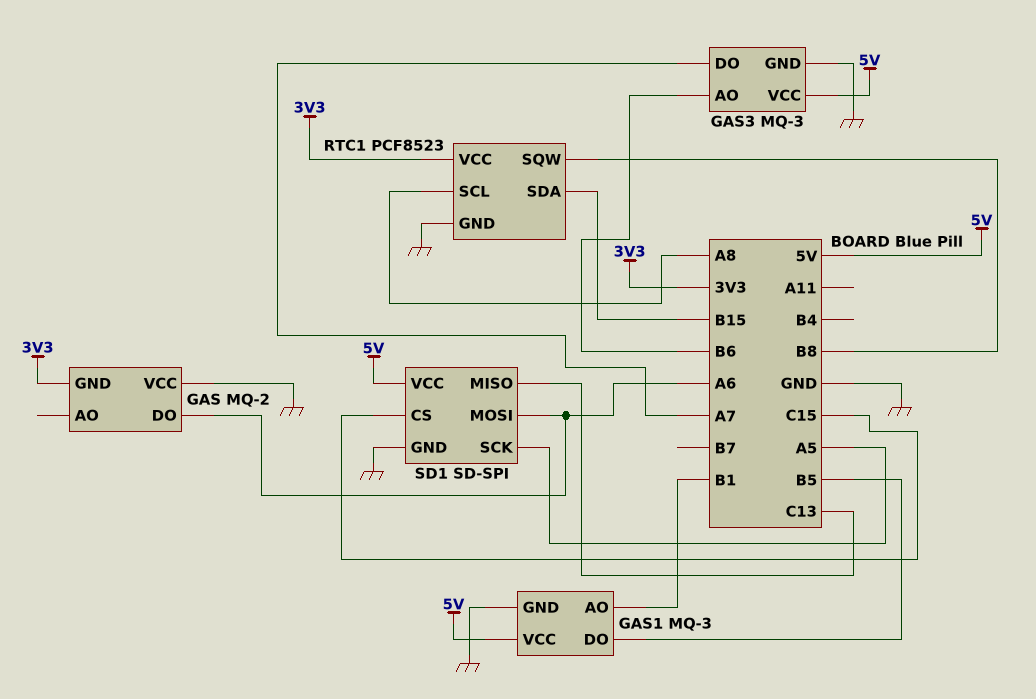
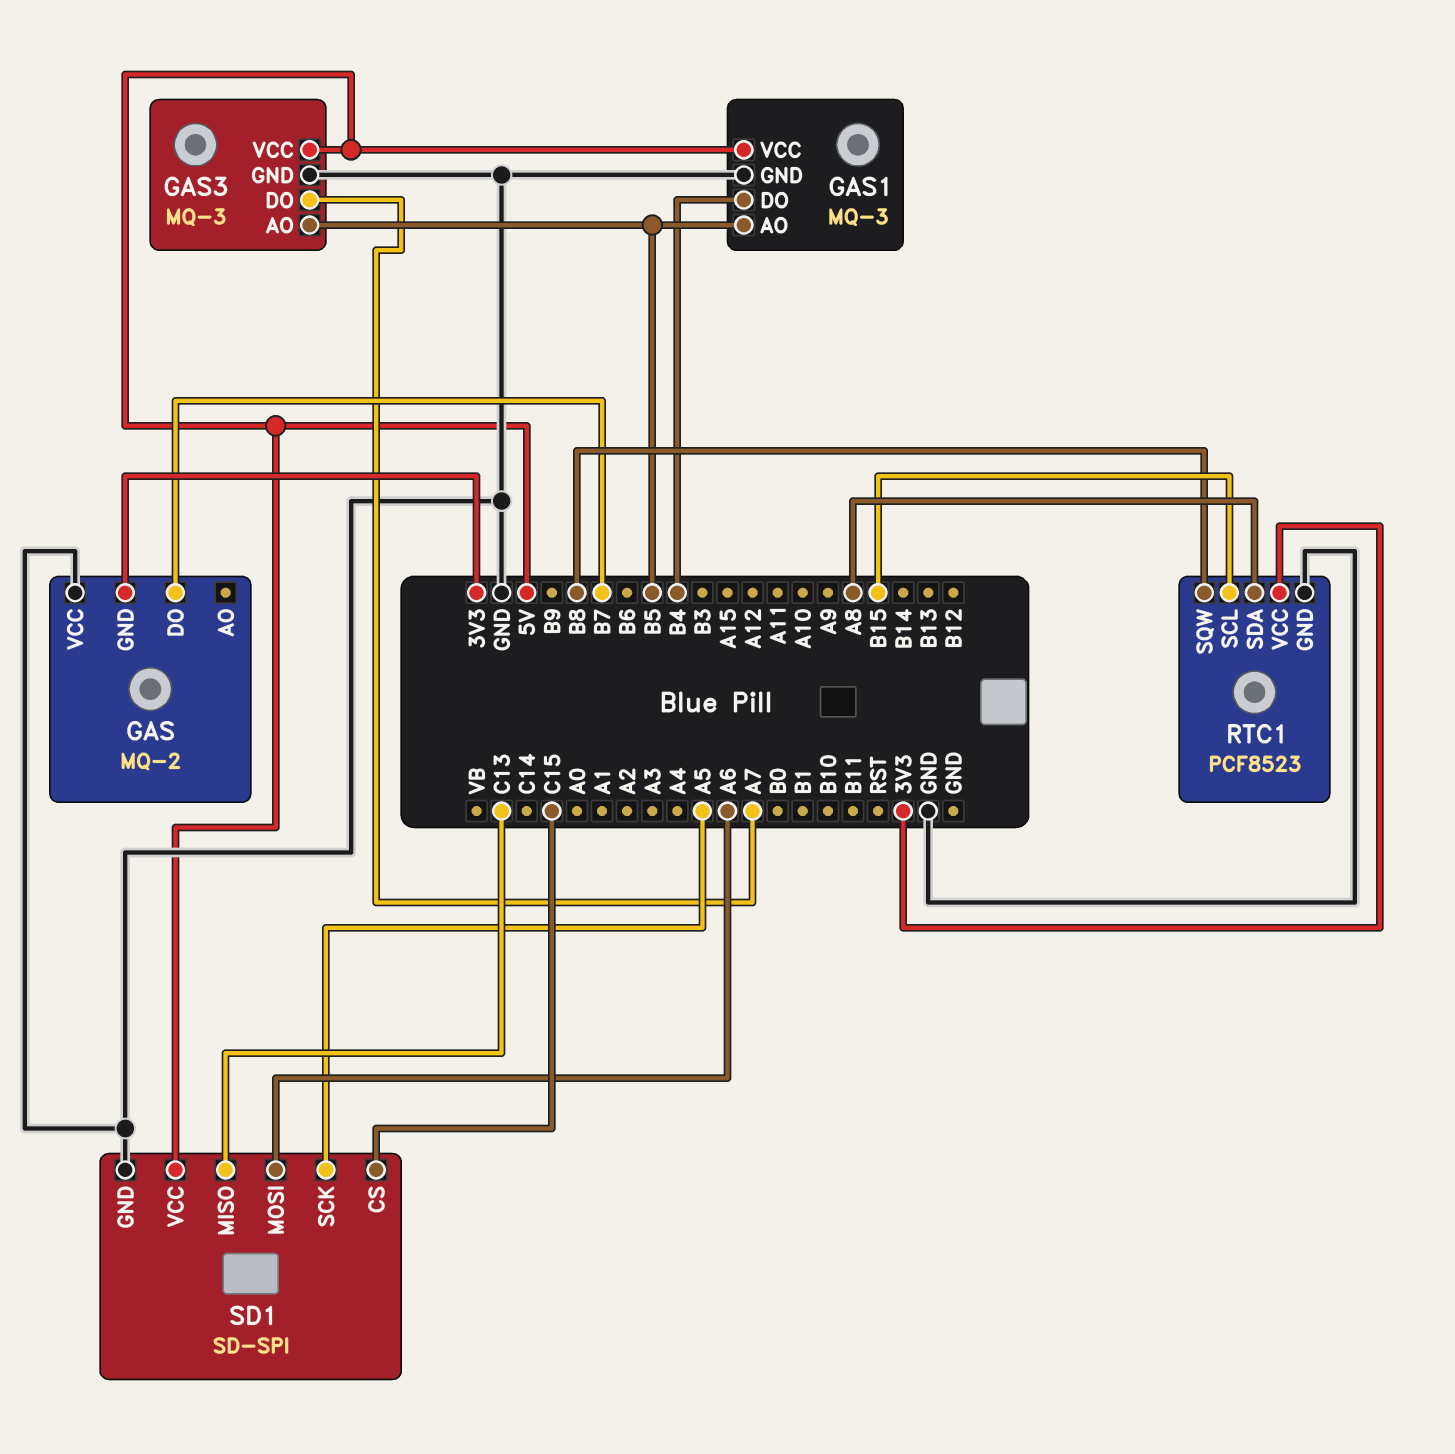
GAS pin DO: A6 -> B7
GAS1 pin AO: B1 -> B5
GAS1 pin DO: B5 -> B4
GAS3 pin AO: B6 -> B5
RTC1 pin SCL: A8 -> B15
RTC1 pin SDA: B15 -> A8

